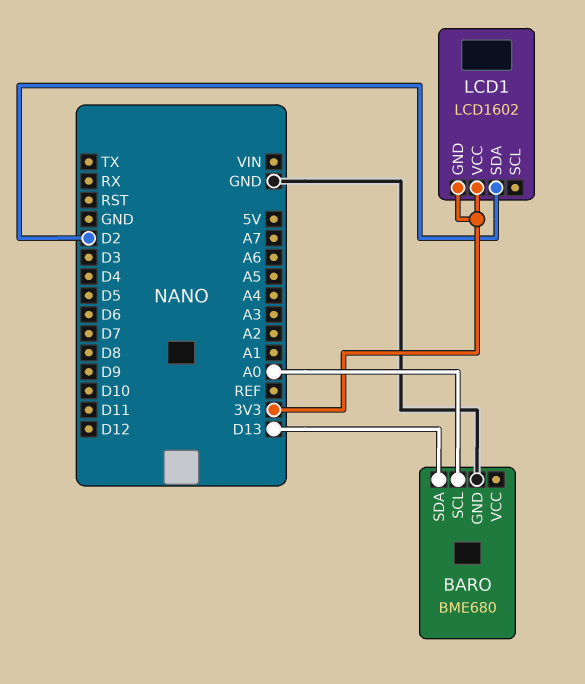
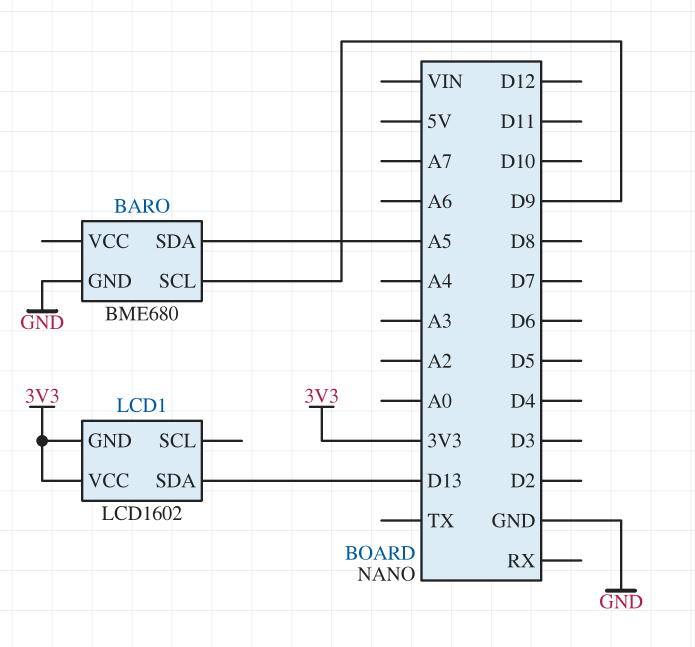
BARO pin SCL: A0 -> D9
BARO pin SDA: D13 -> A5
LCD1 pin SDA: D2 -> D13

